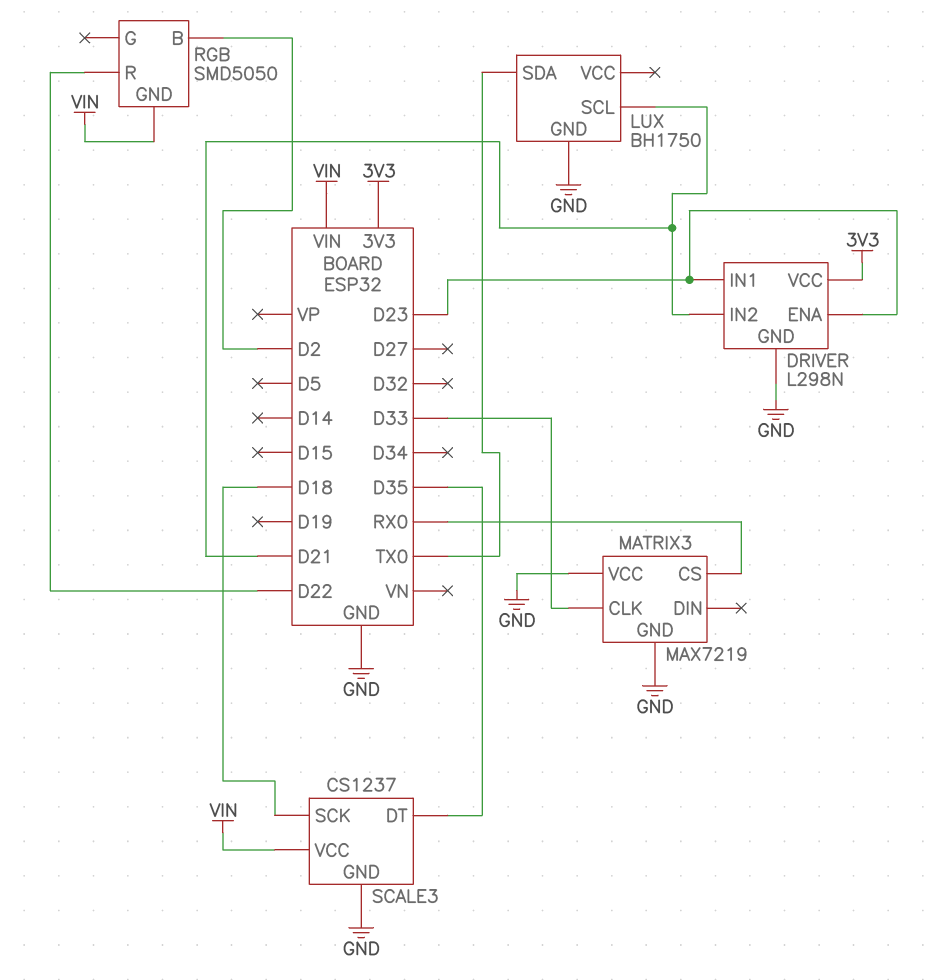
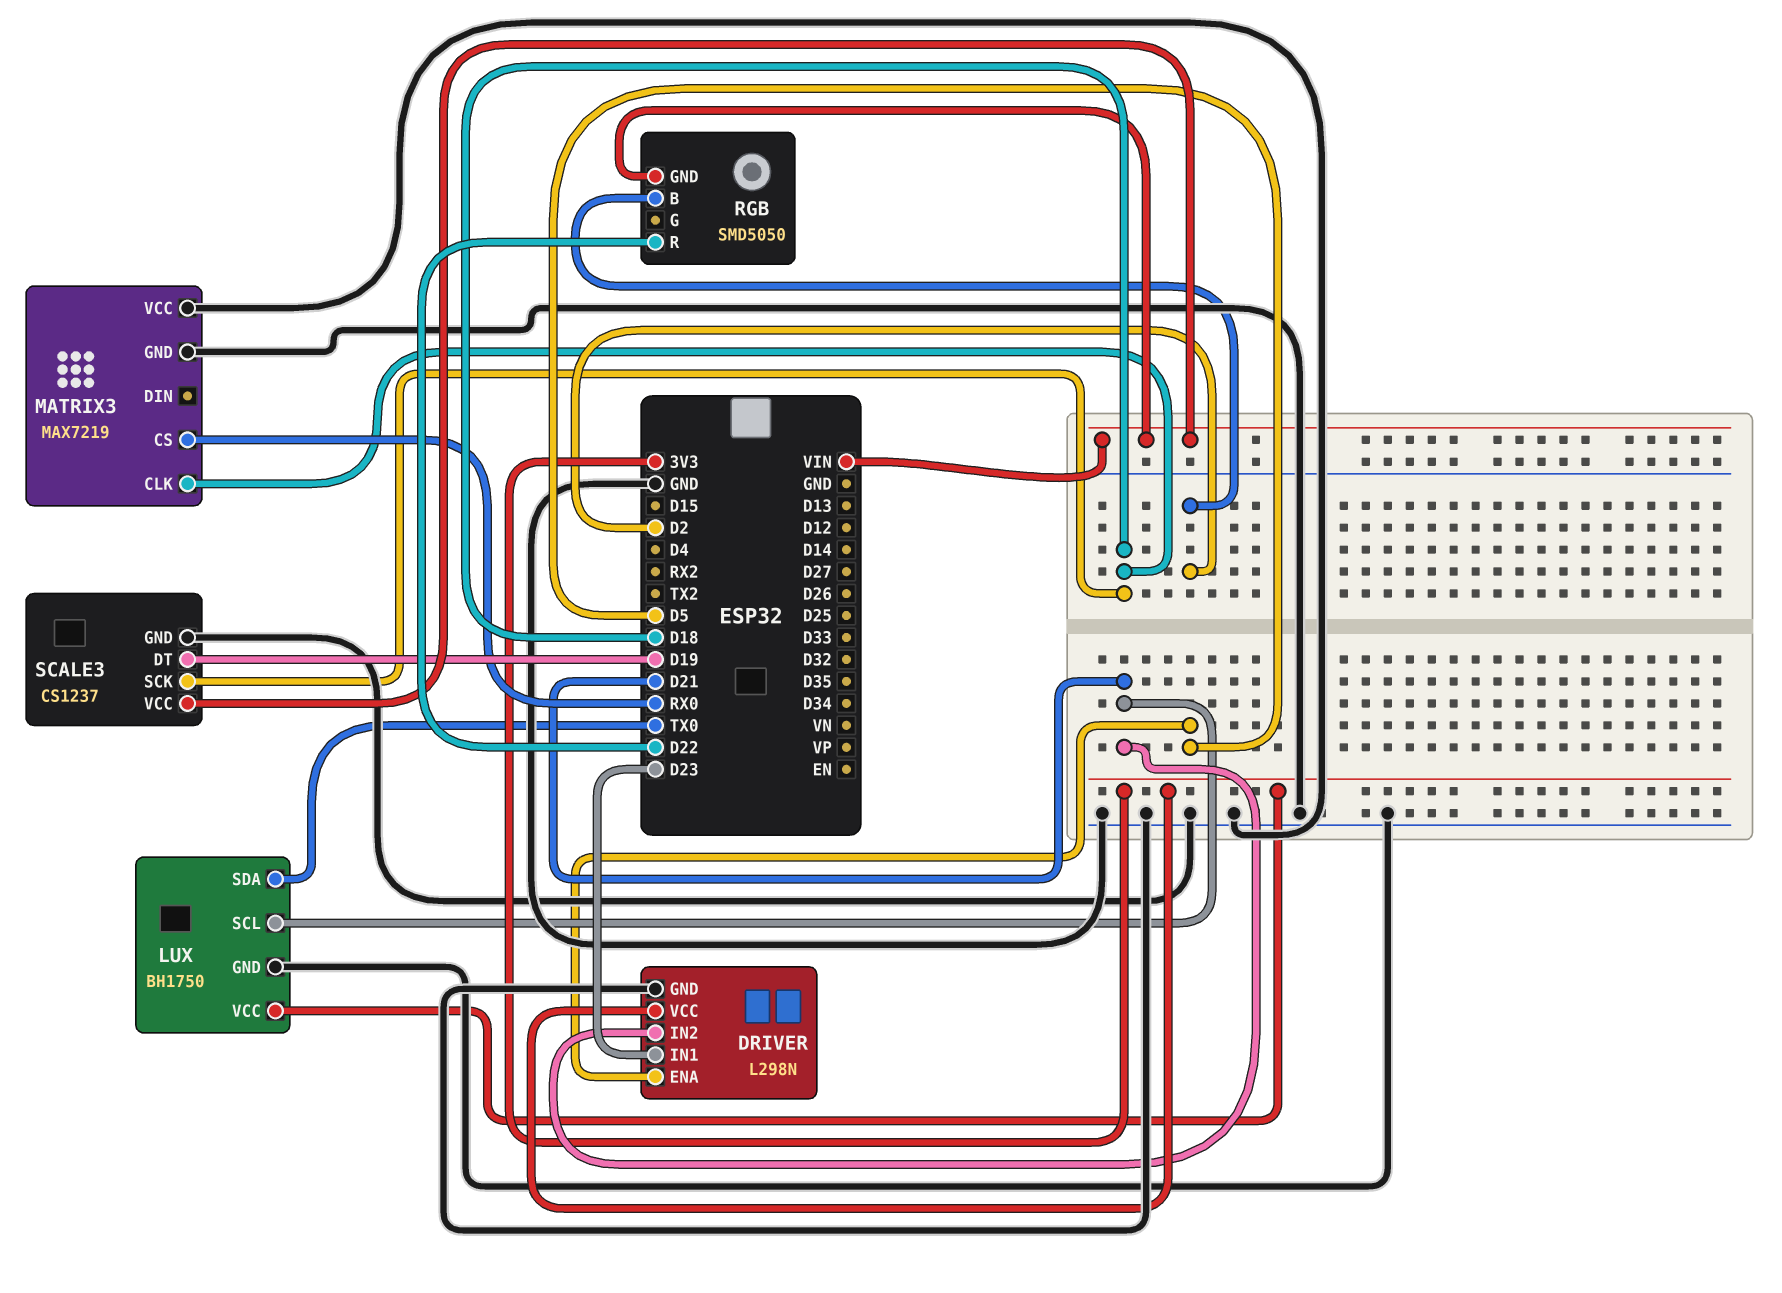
DRIVER pin ENA: D23 -> D5
LUX pin VCC: none -> 3V3
MATRIX3 pin CLK: D33 -> D18
SCALE3 pin DT: D35 -> D19

